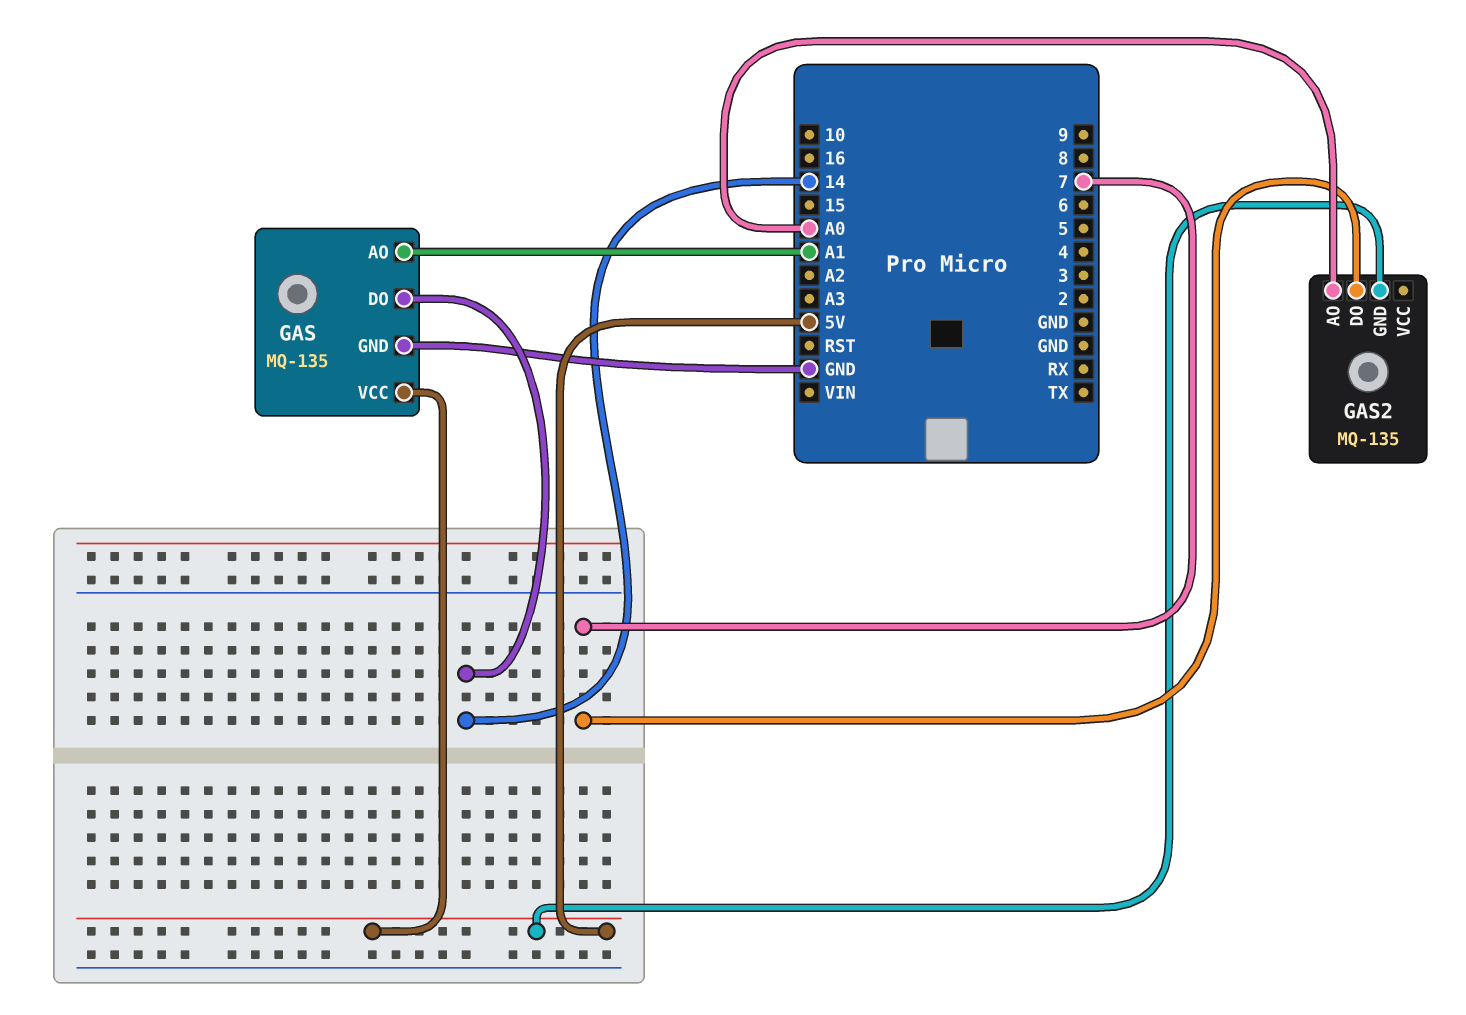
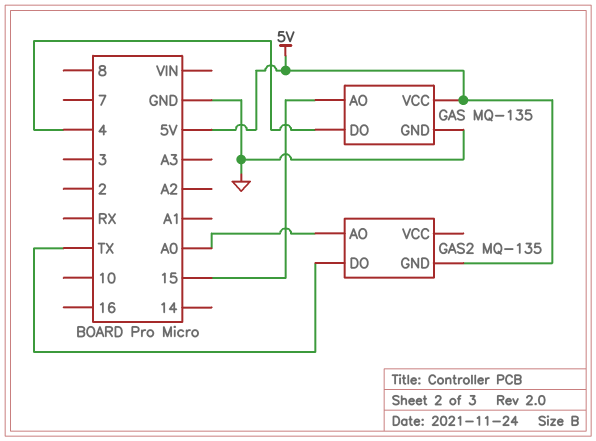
GAS pin AO: A1 -> 15
GAS pin DO: 14 -> 4
GAS2 pin DO: 7 -> TX

